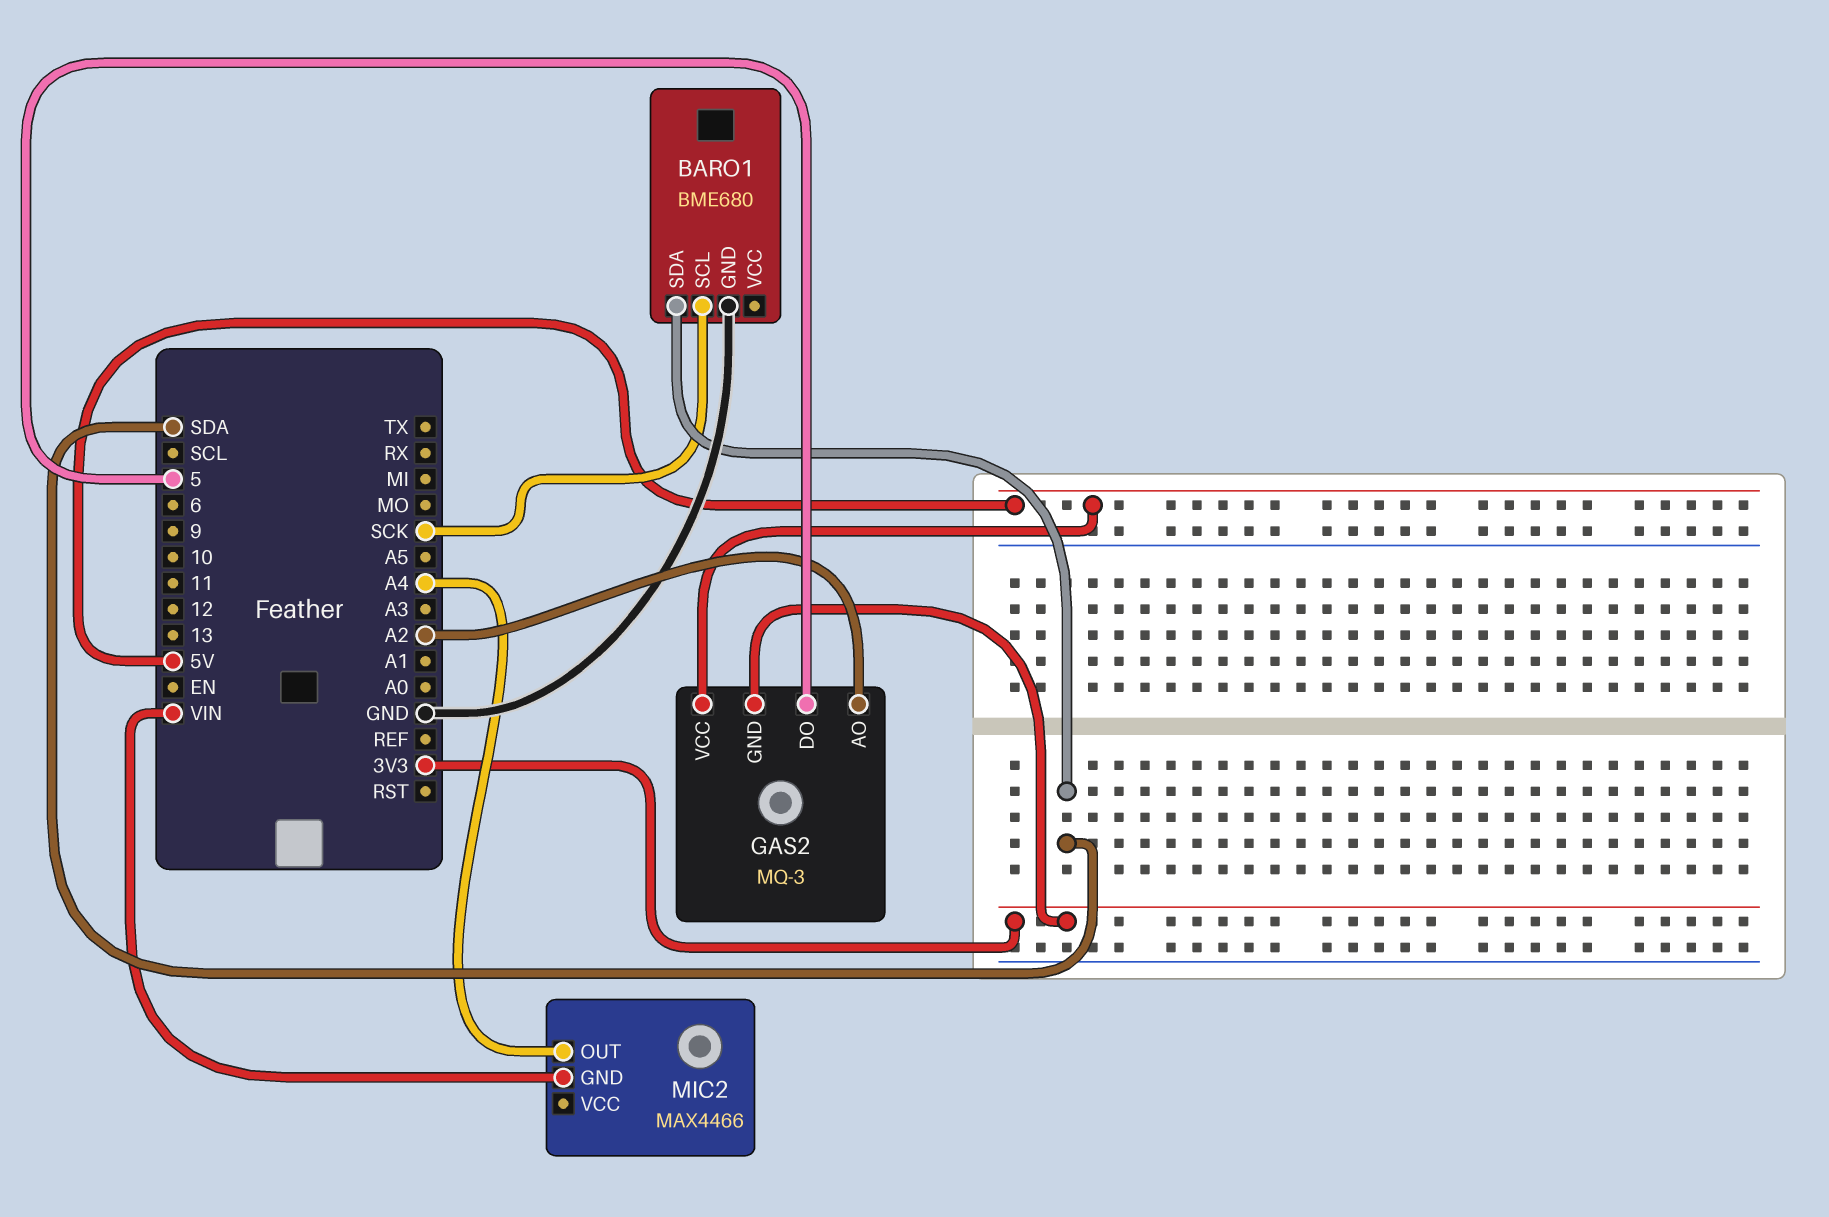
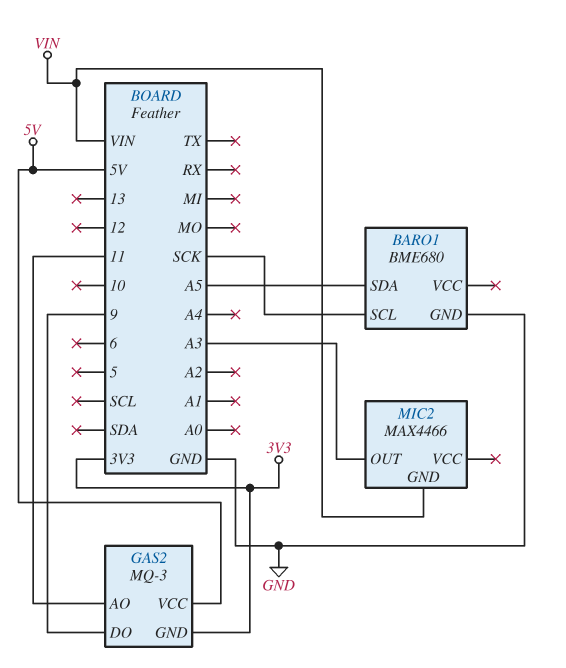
BARO1 pin SDA: SDA -> A5
GAS2 pin AO: A2 -> 11
GAS2 pin DO: 5 -> 9
MIC2 pin OUT: A4 -> A3

